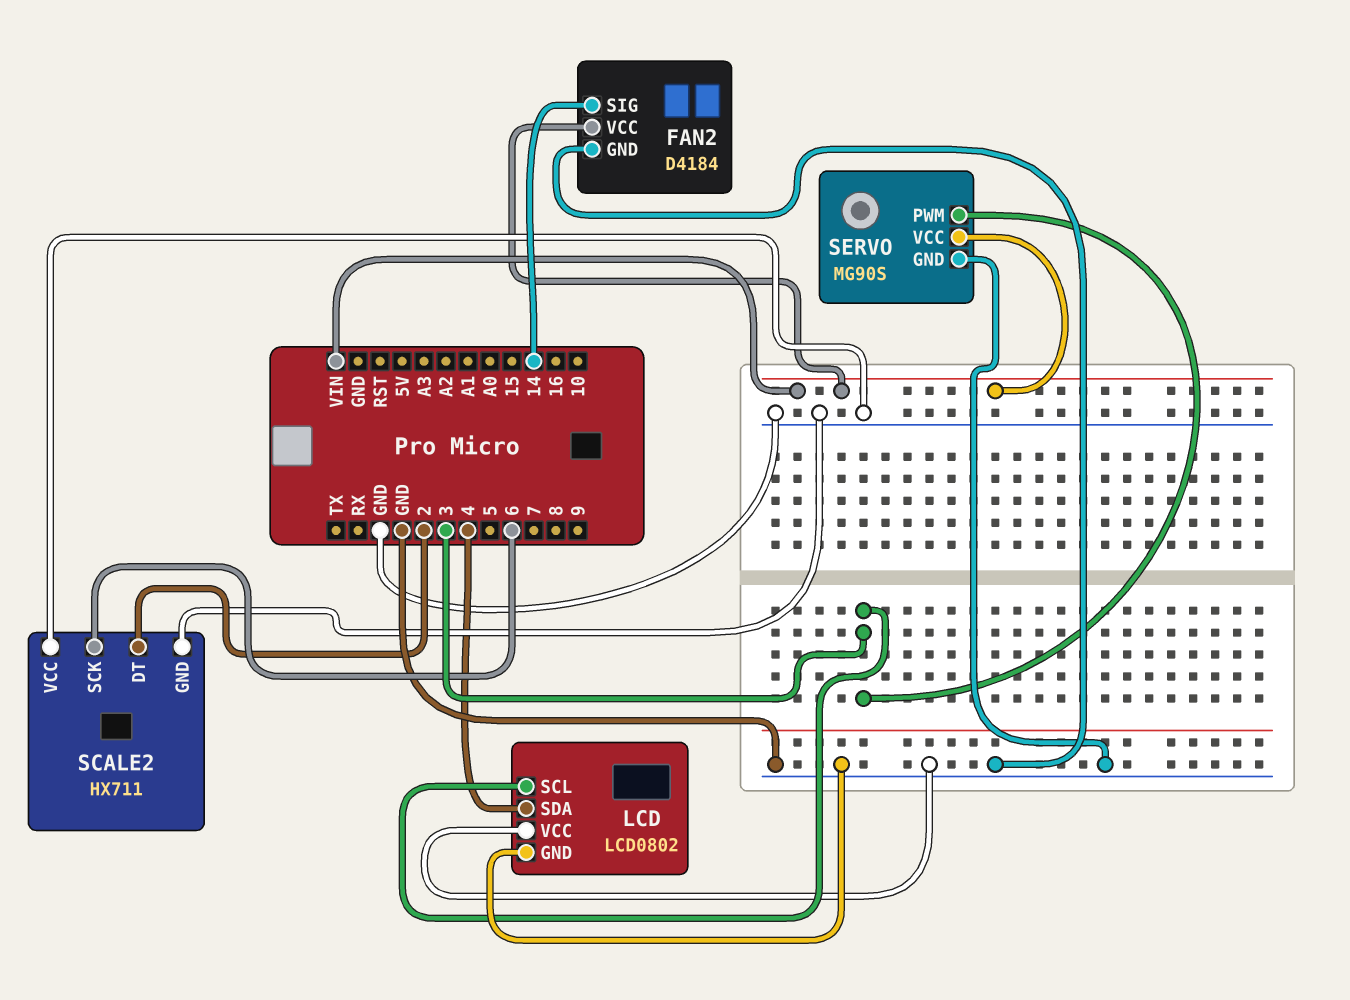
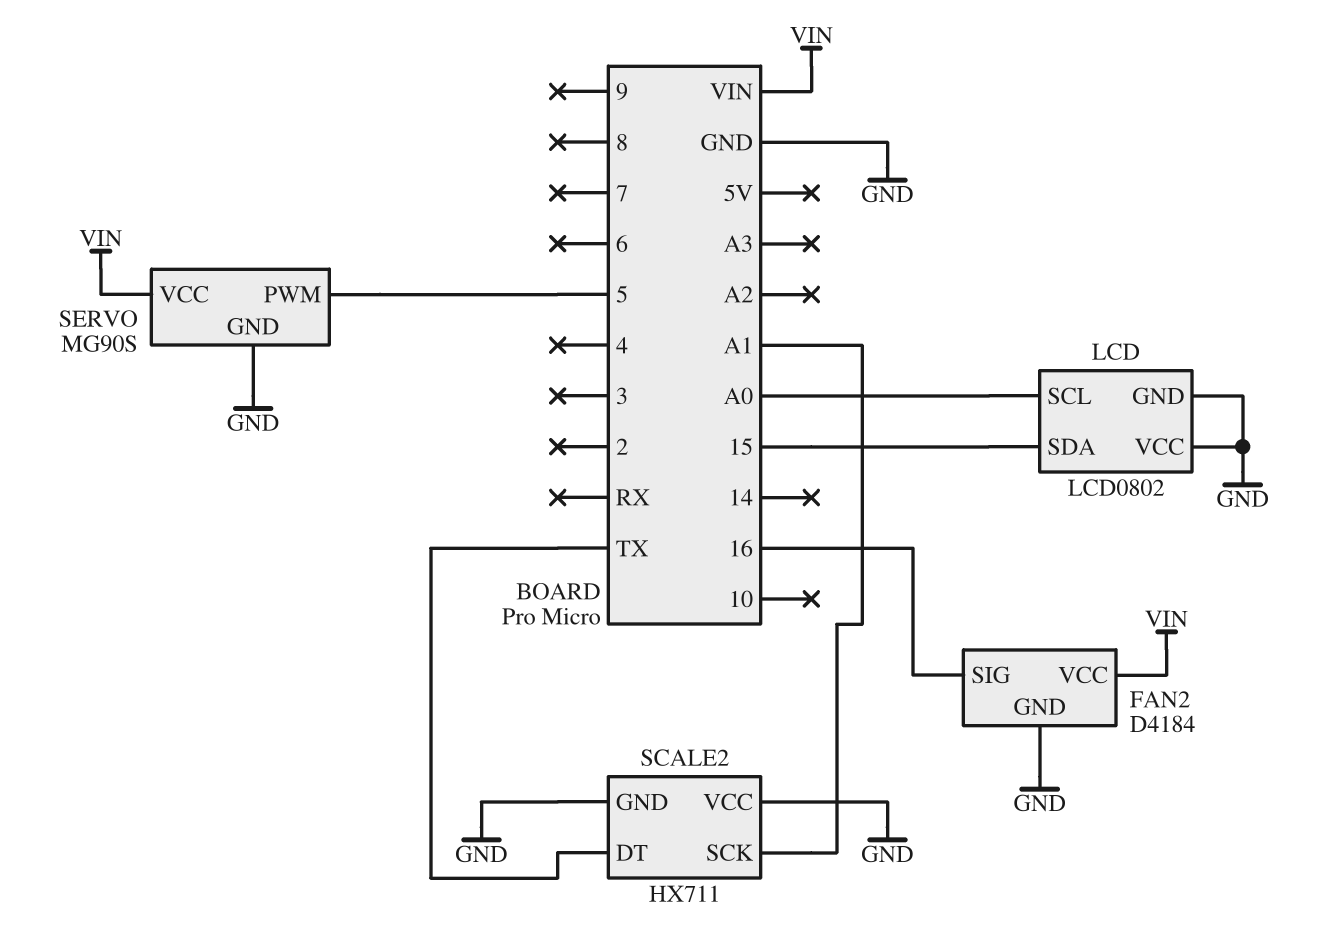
FAN2 pin SIG: 14 -> 16
LCD pin SCL: 3 -> A0
LCD pin SDA: 4 -> 15
SCALE2 pin DT: 2 -> TX
SCALE2 pin SCK: 6 -> A1
SERVO pin PWM: 3 -> 5

